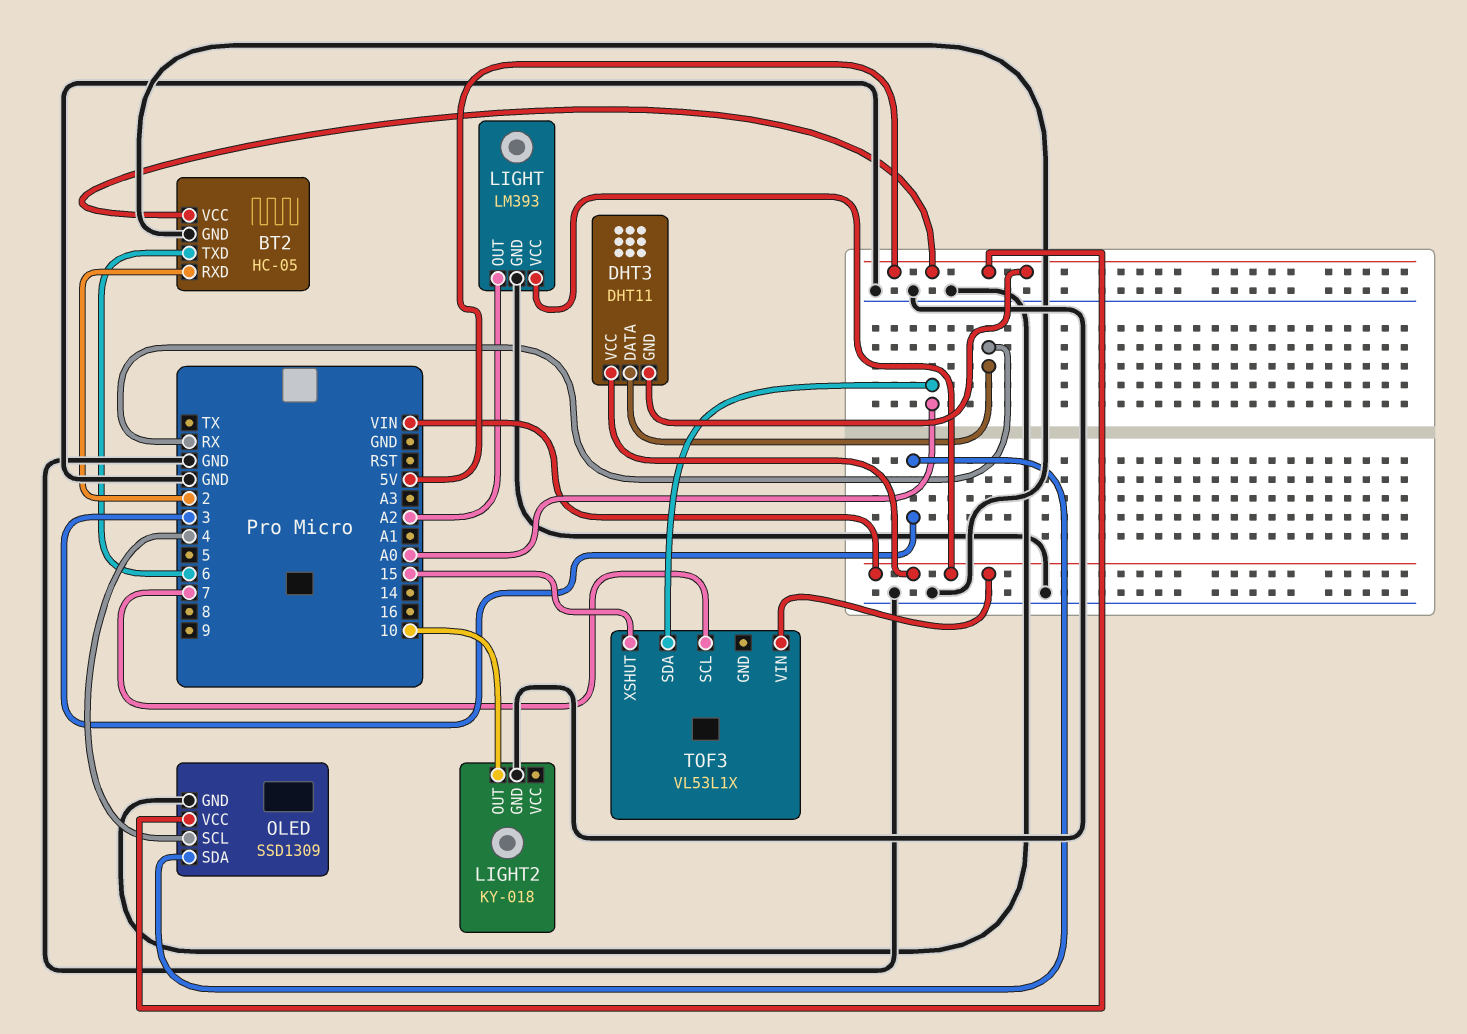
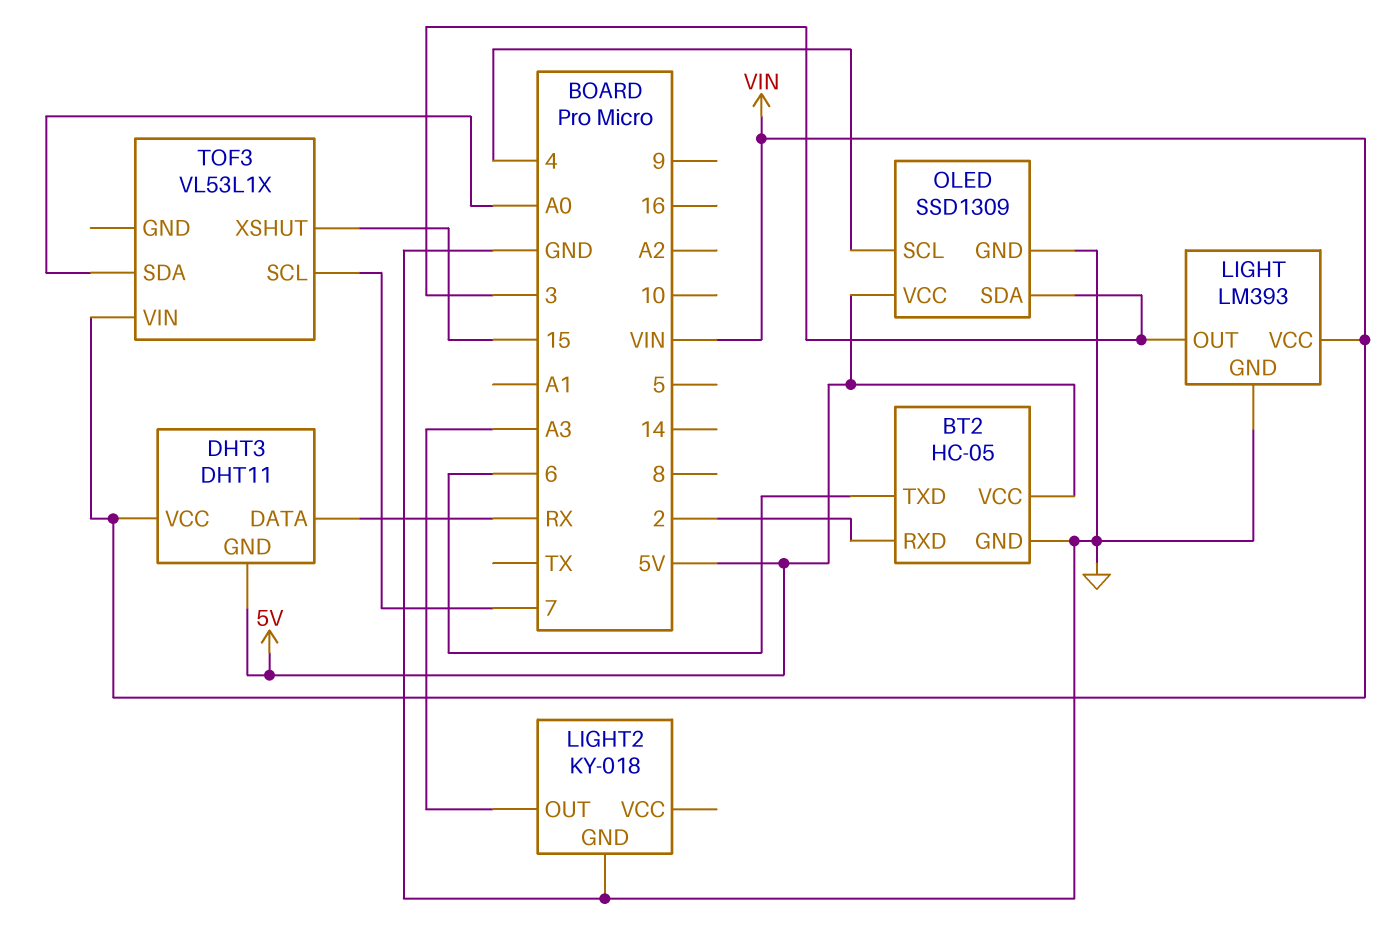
LIGHT pin OUT: A2 -> 3
LIGHT2 pin OUT: 10 -> A3

